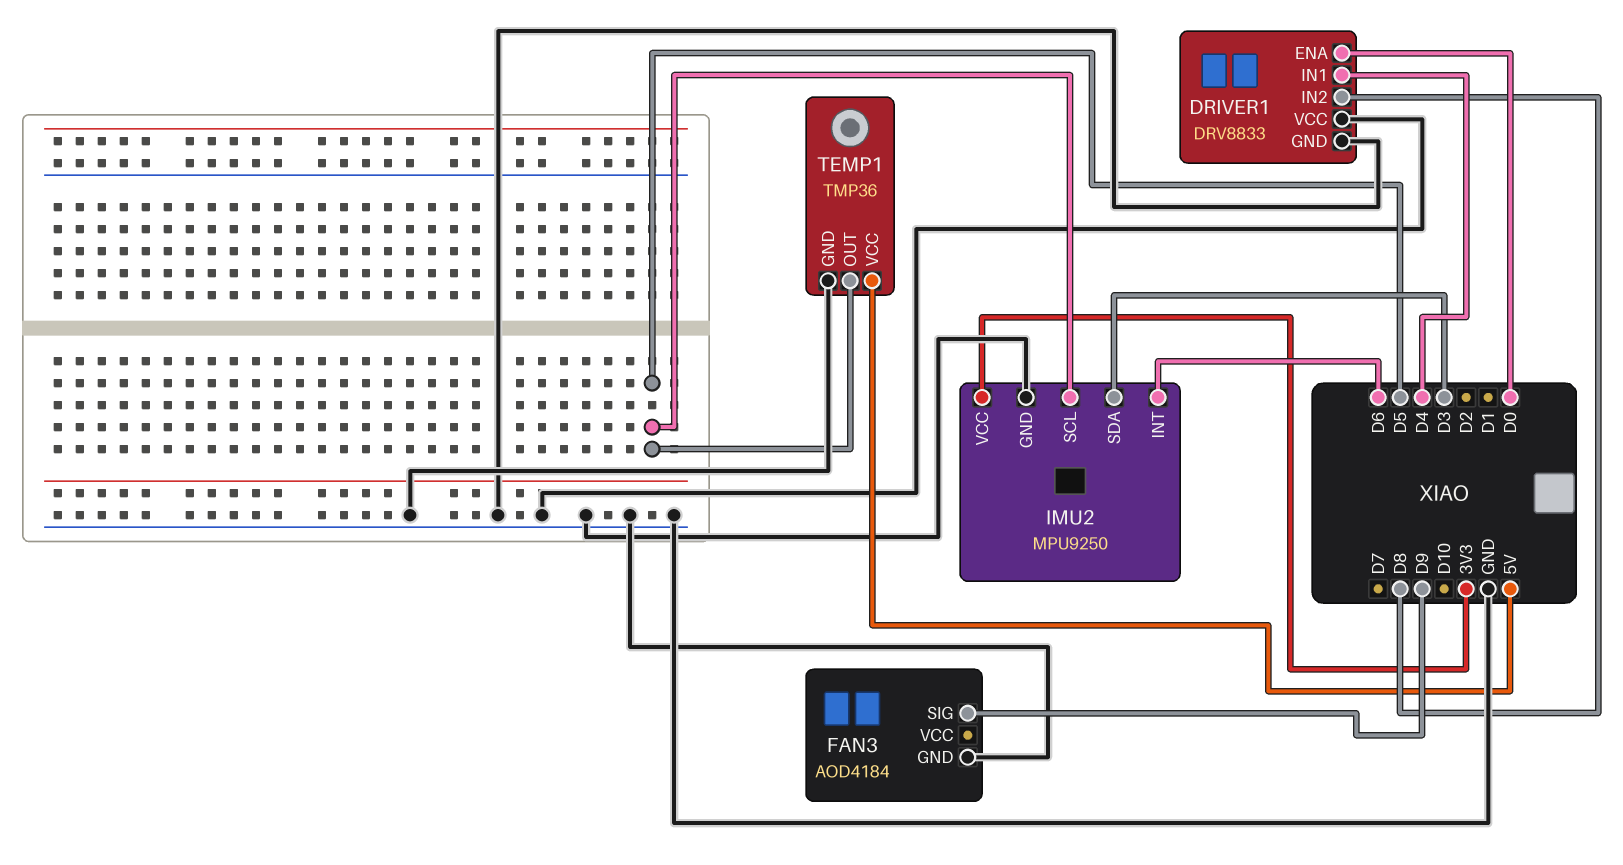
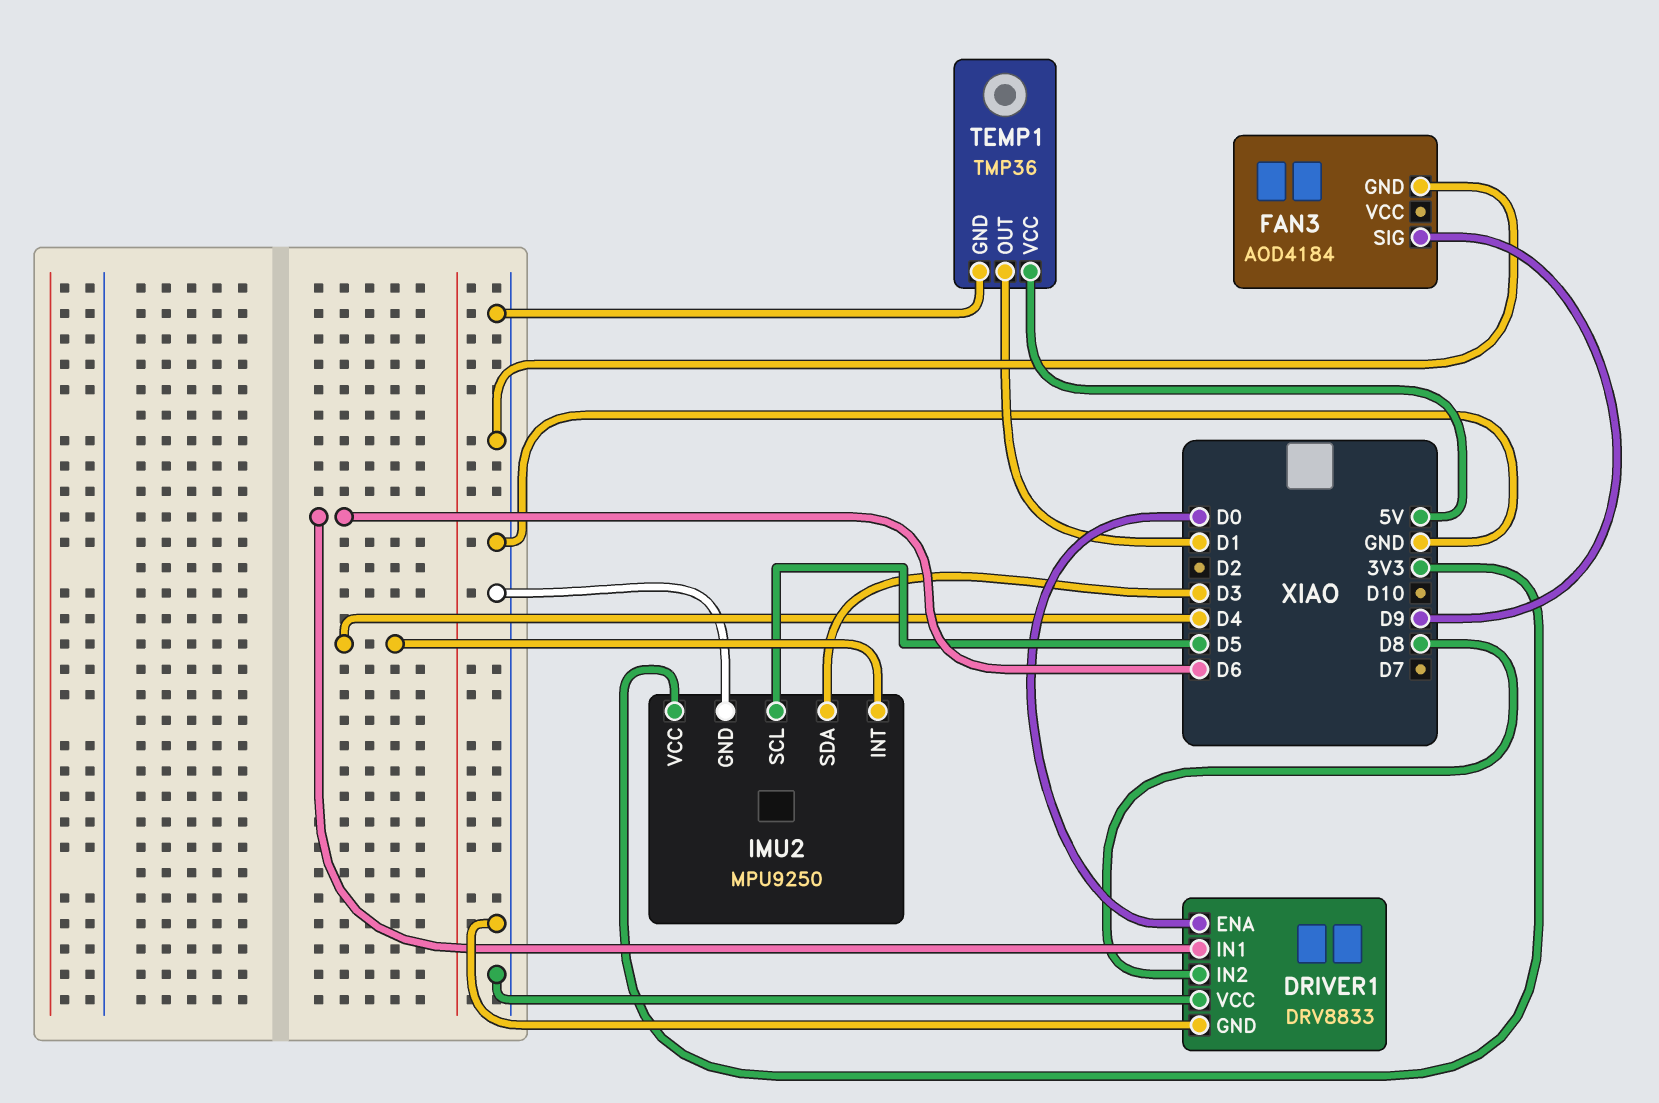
DRIVER1 pin IN1: D4 -> D6
IMU2 pin INT: D6 -> D4
TEMP1 pin OUT: D5 -> D1

